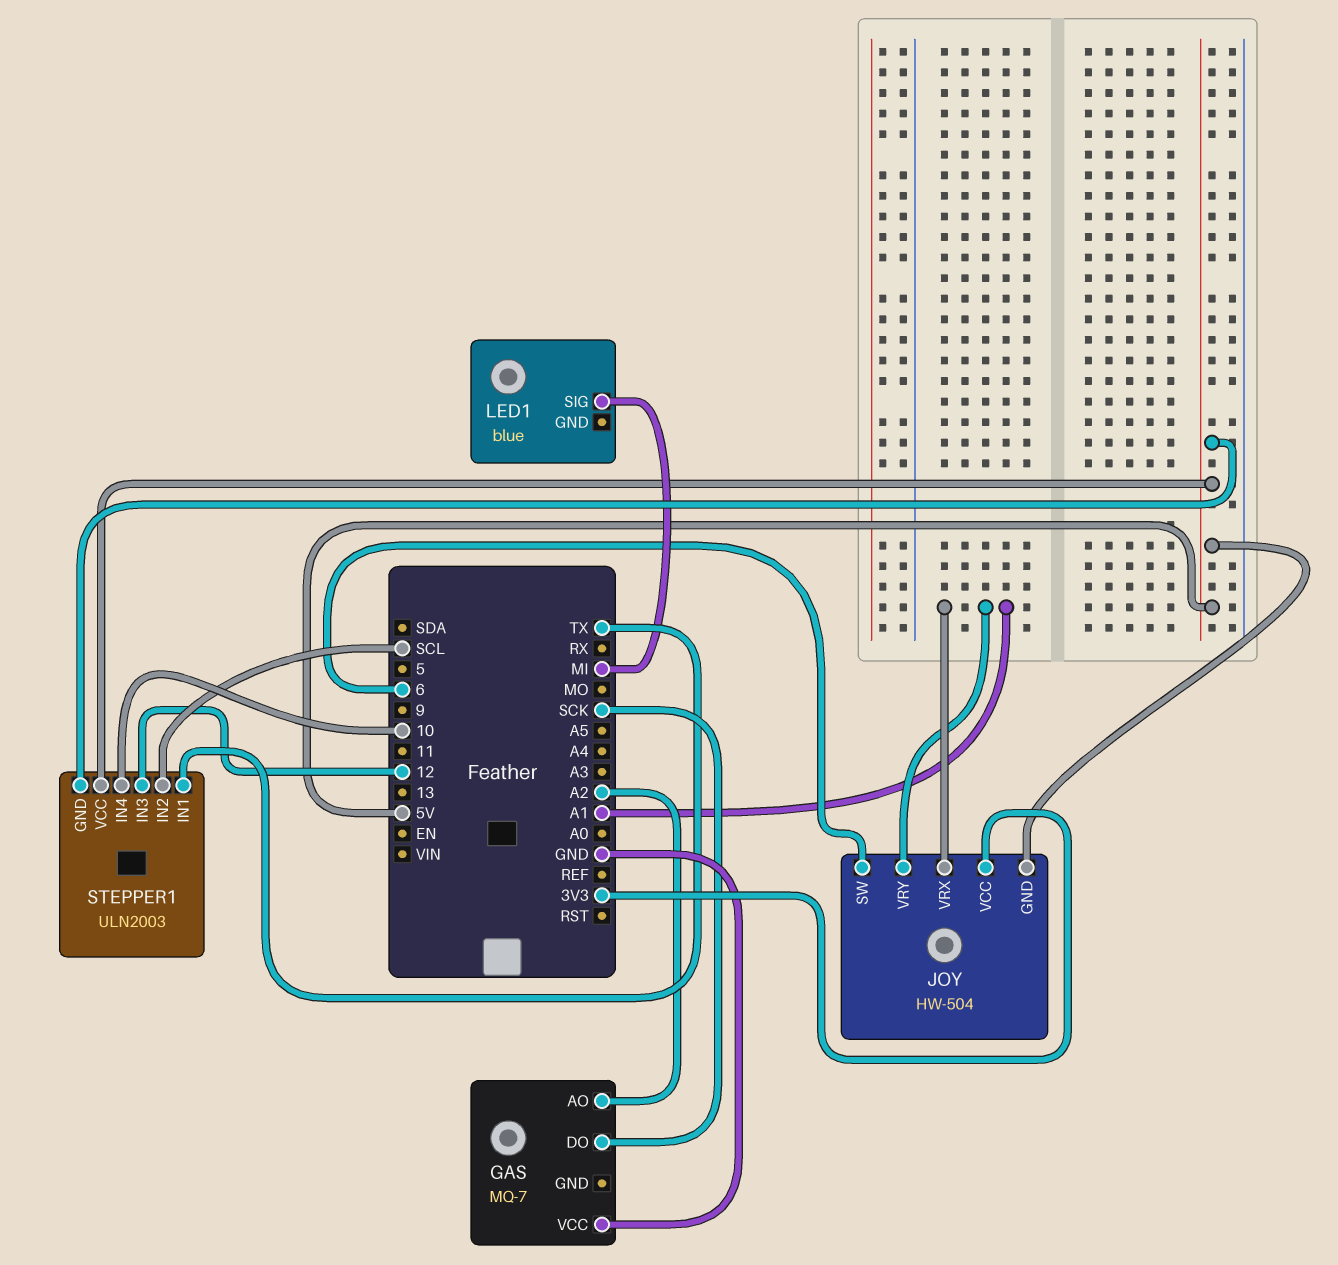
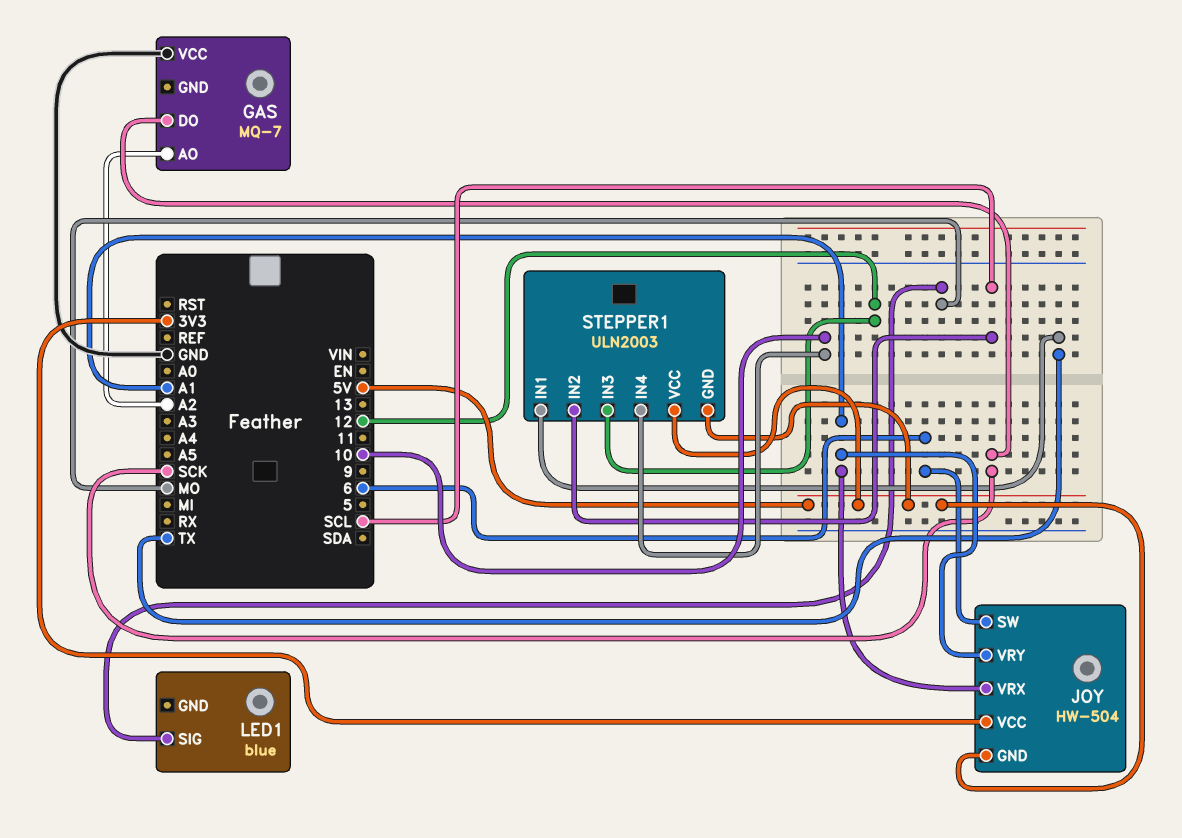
LED1 pin SIG: MI -> MO

